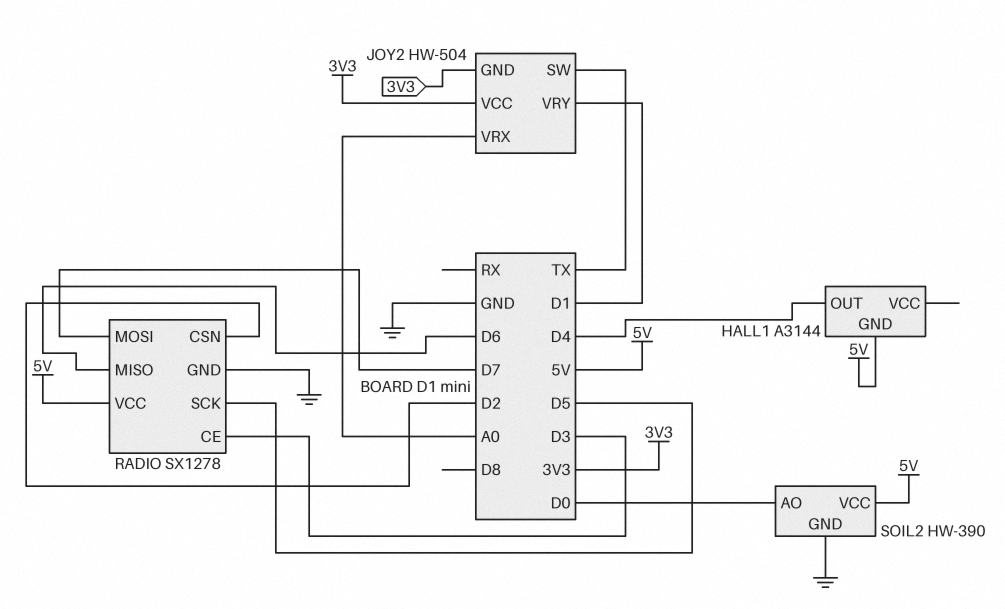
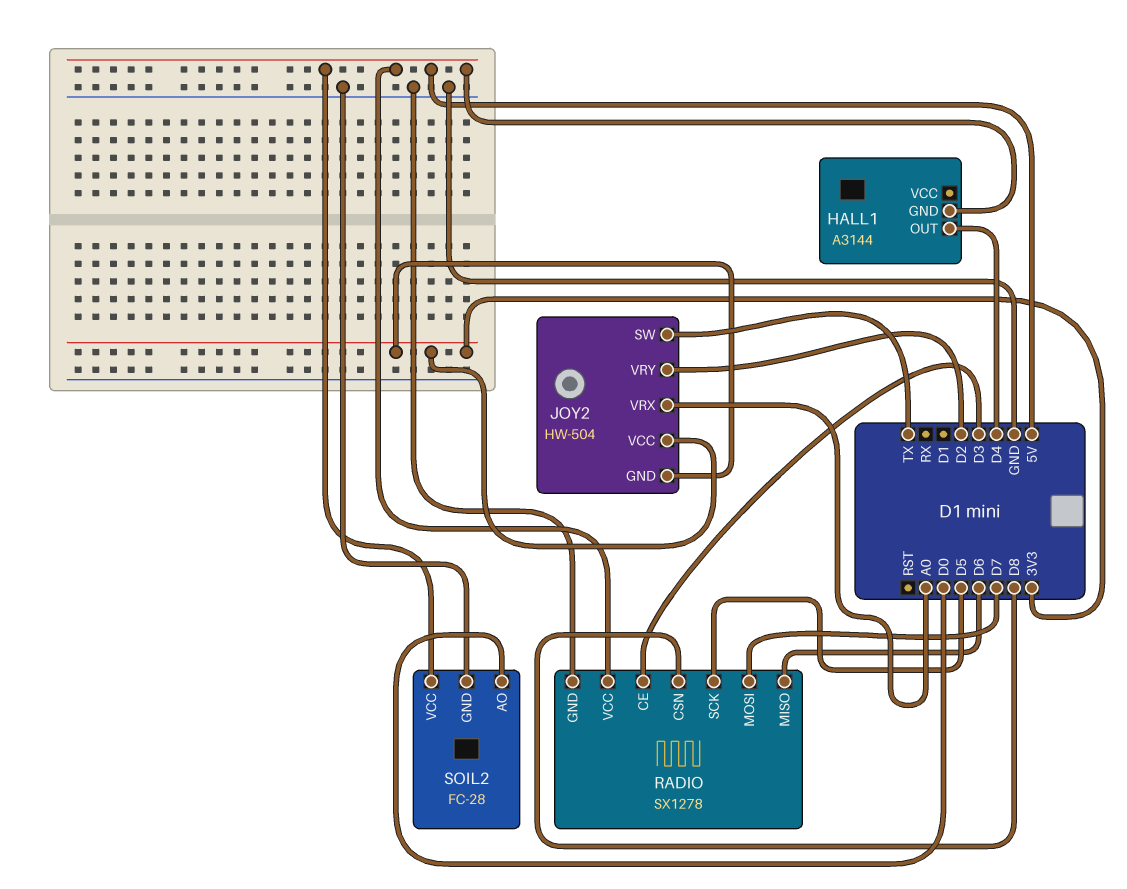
JOY2 pin VRY: D1 -> D2
RADIO pin CSN: D2 -> D8
SOIL2: HW-390 -> FC-28

